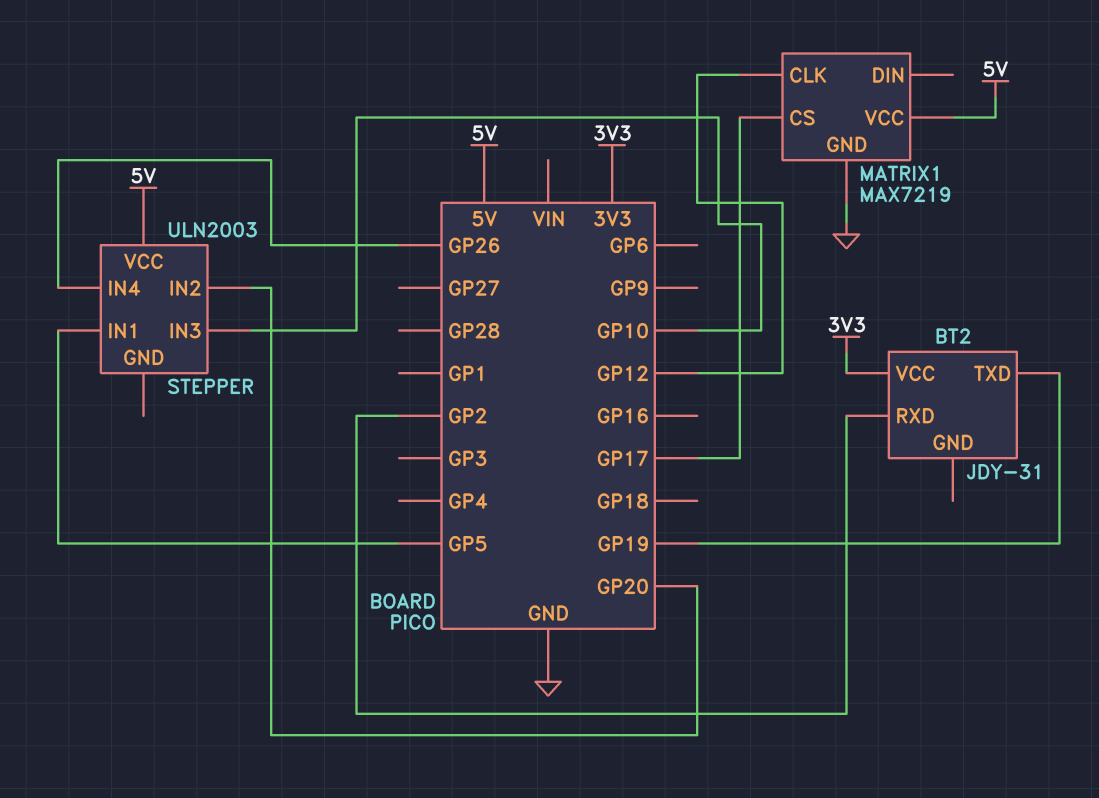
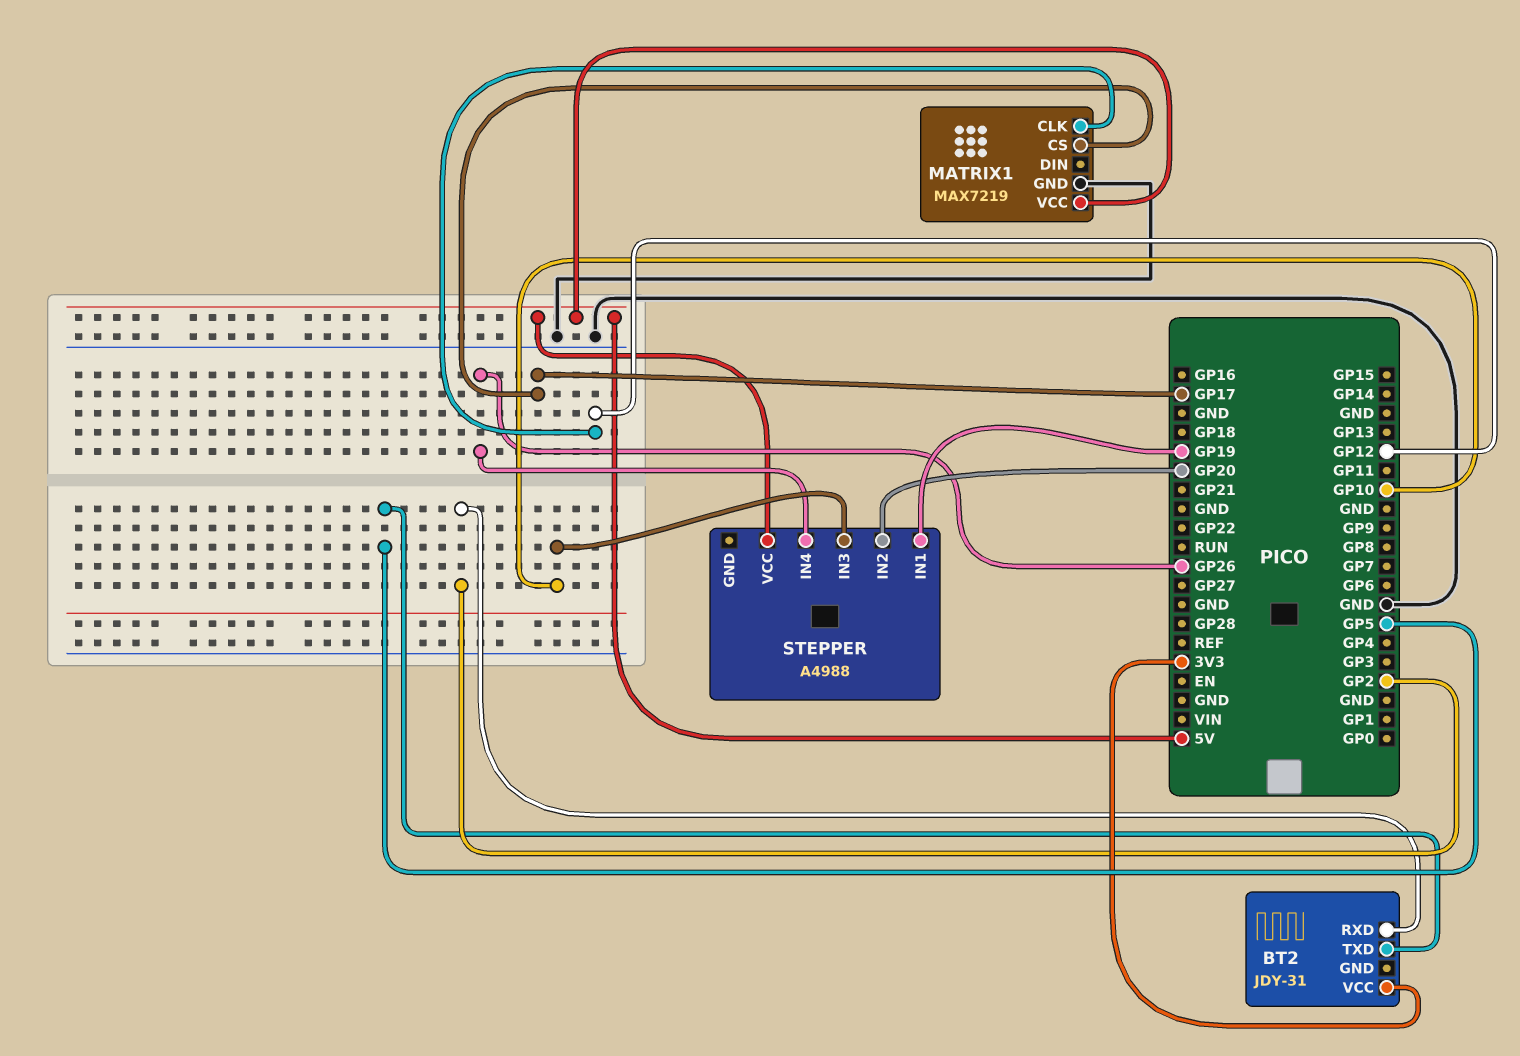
BT2 pin TXD: GP19 -> GP5
STEPPER: ULN2003 -> A4988
STEPPER pin IN1: GP5 -> GP19

